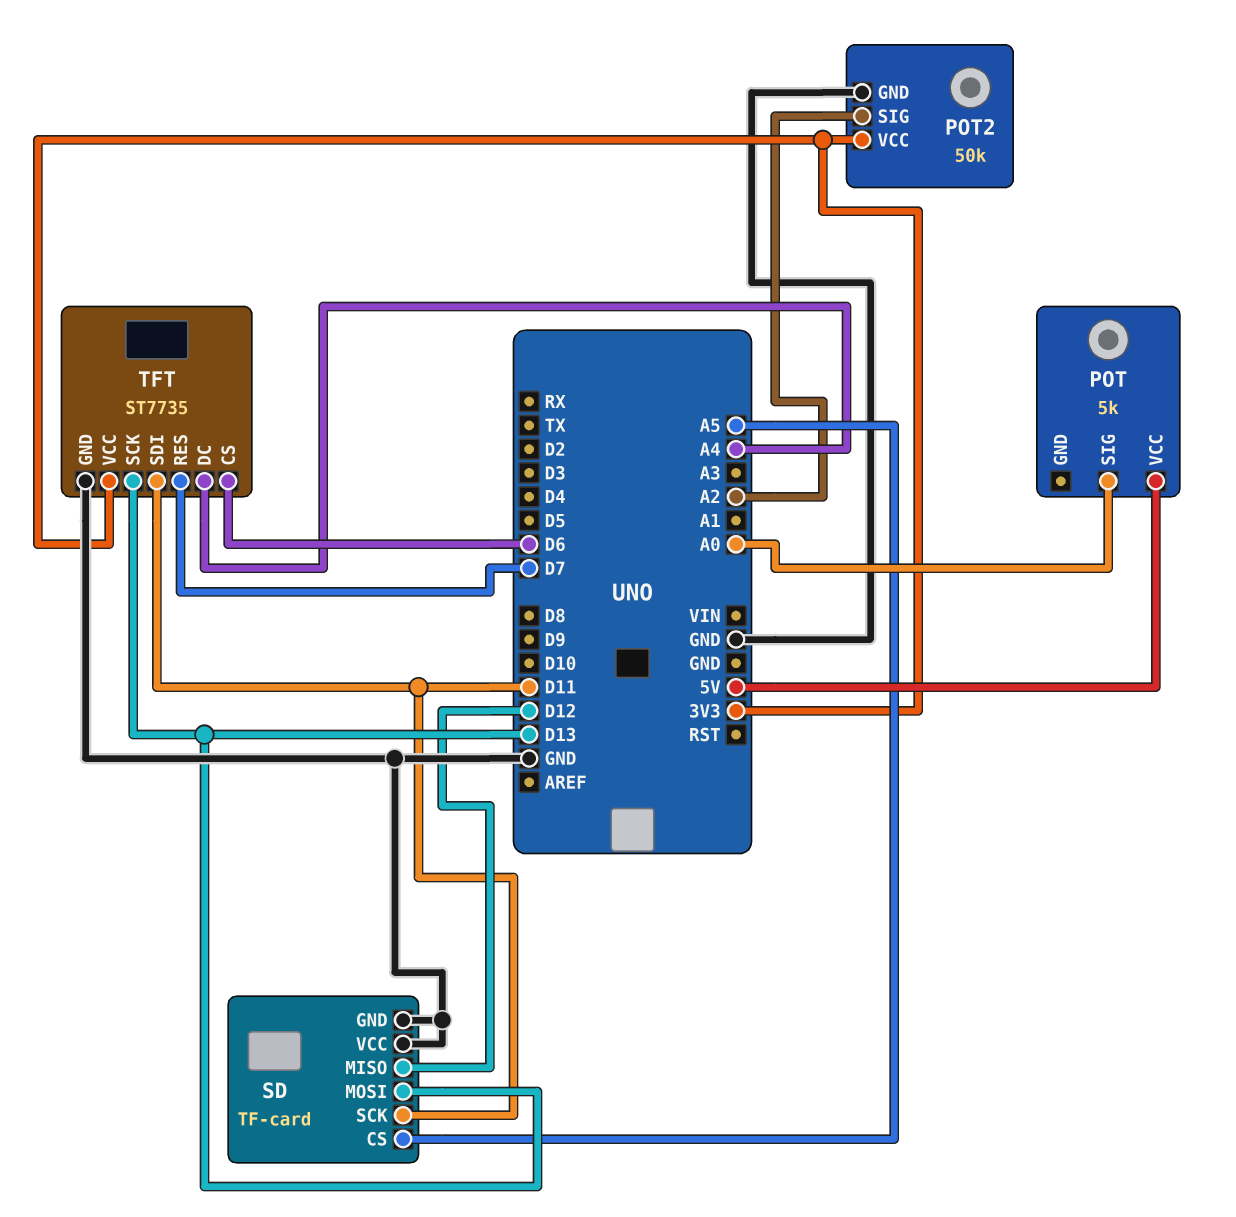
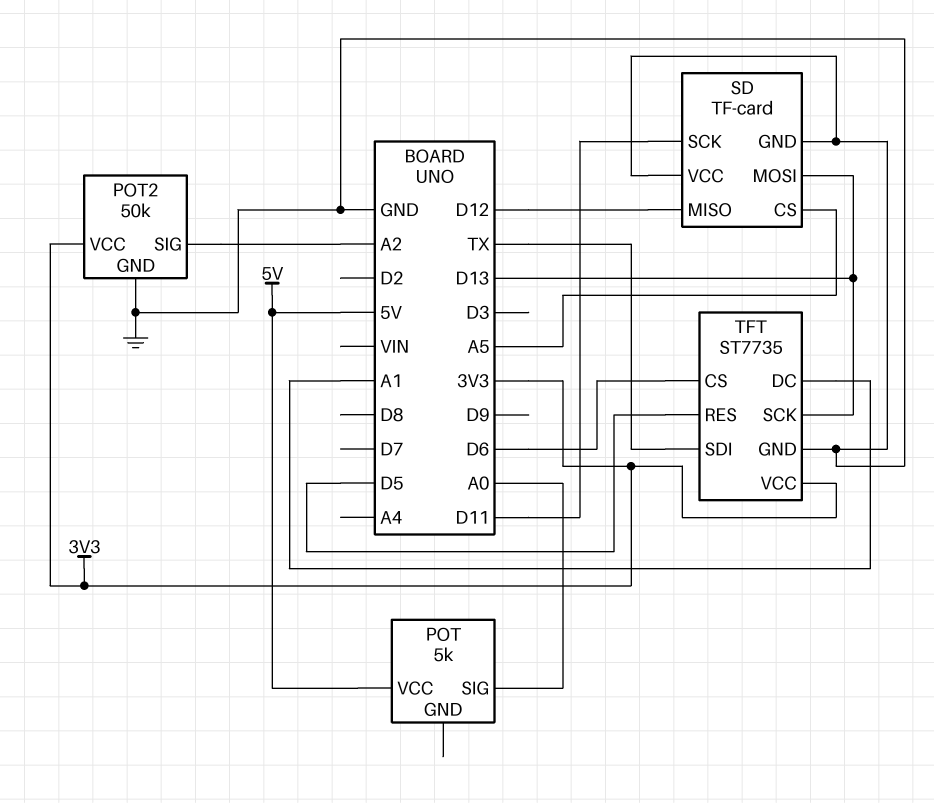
TFT pin DC: A4 -> A1
TFT pin RES: D7 -> D5
TFT pin SDI: D11 -> TX

